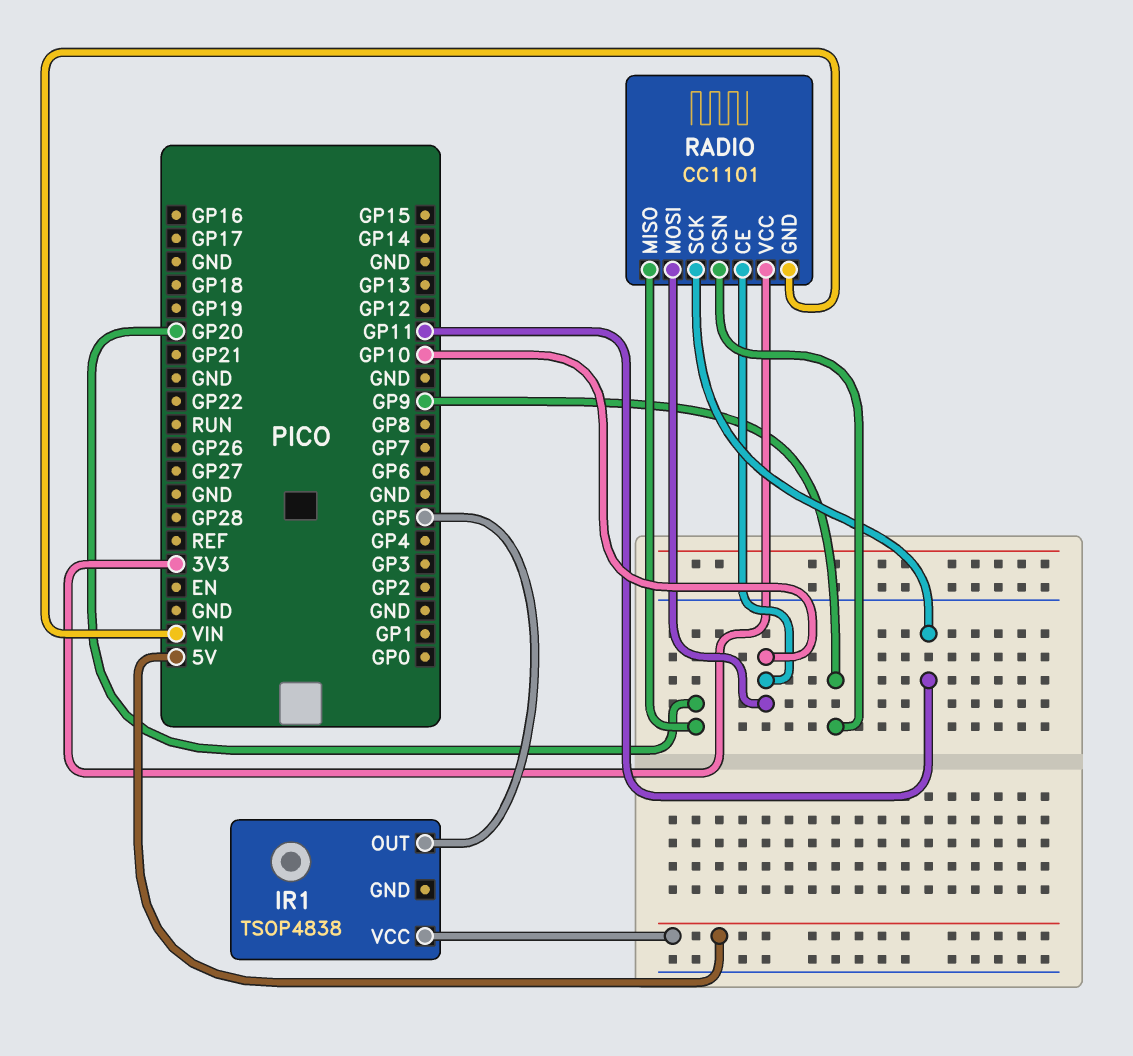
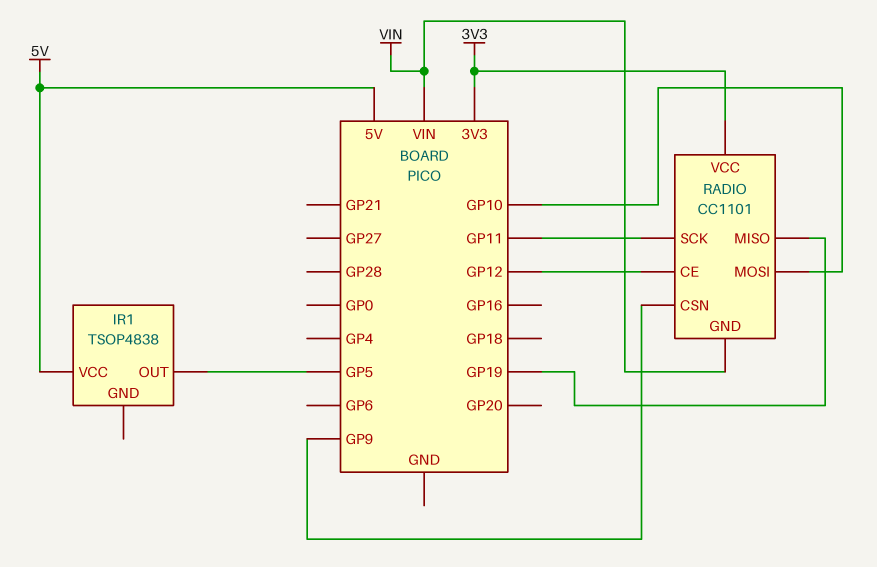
RADIO pin CE: GP10 -> GP12
RADIO pin MISO: GP20 -> GP19

